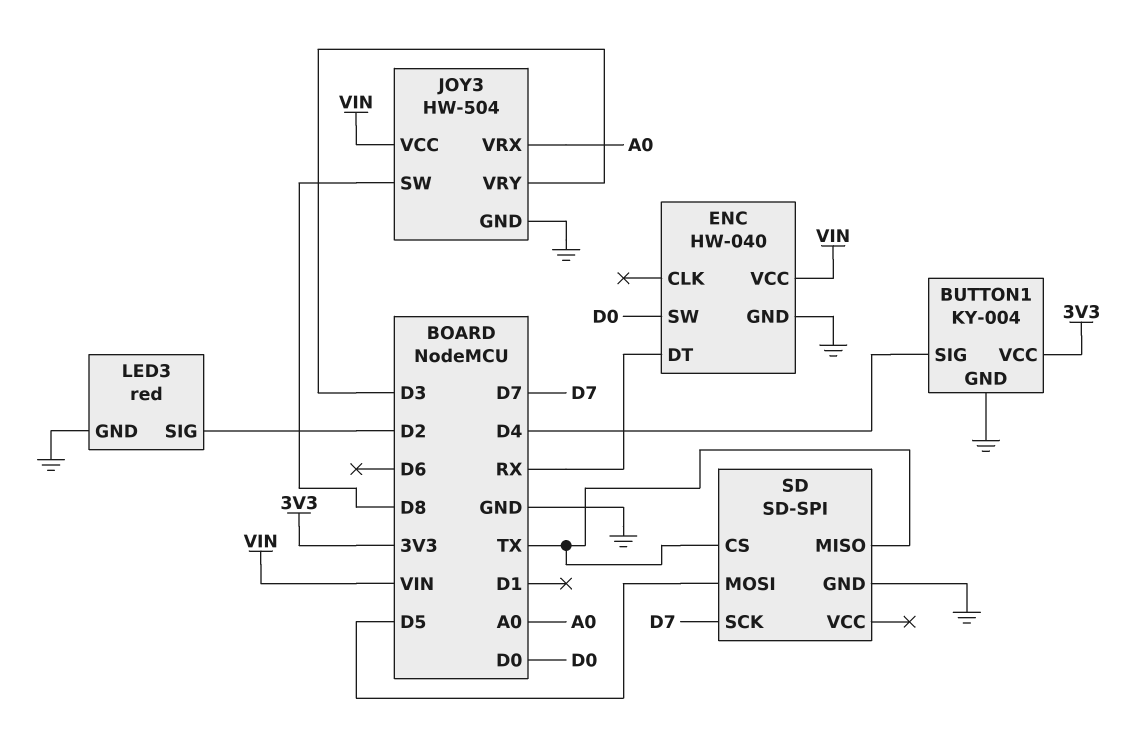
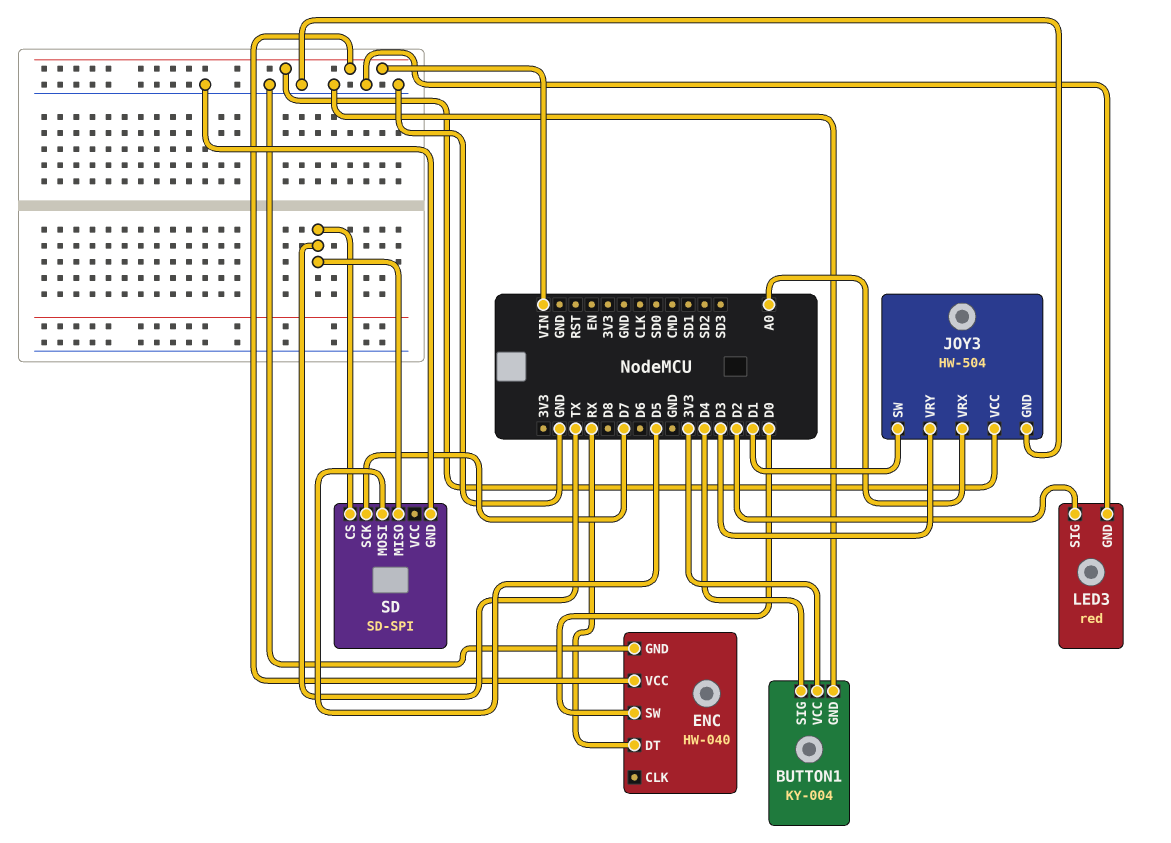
JOY3 pin SW: D8 -> D1

